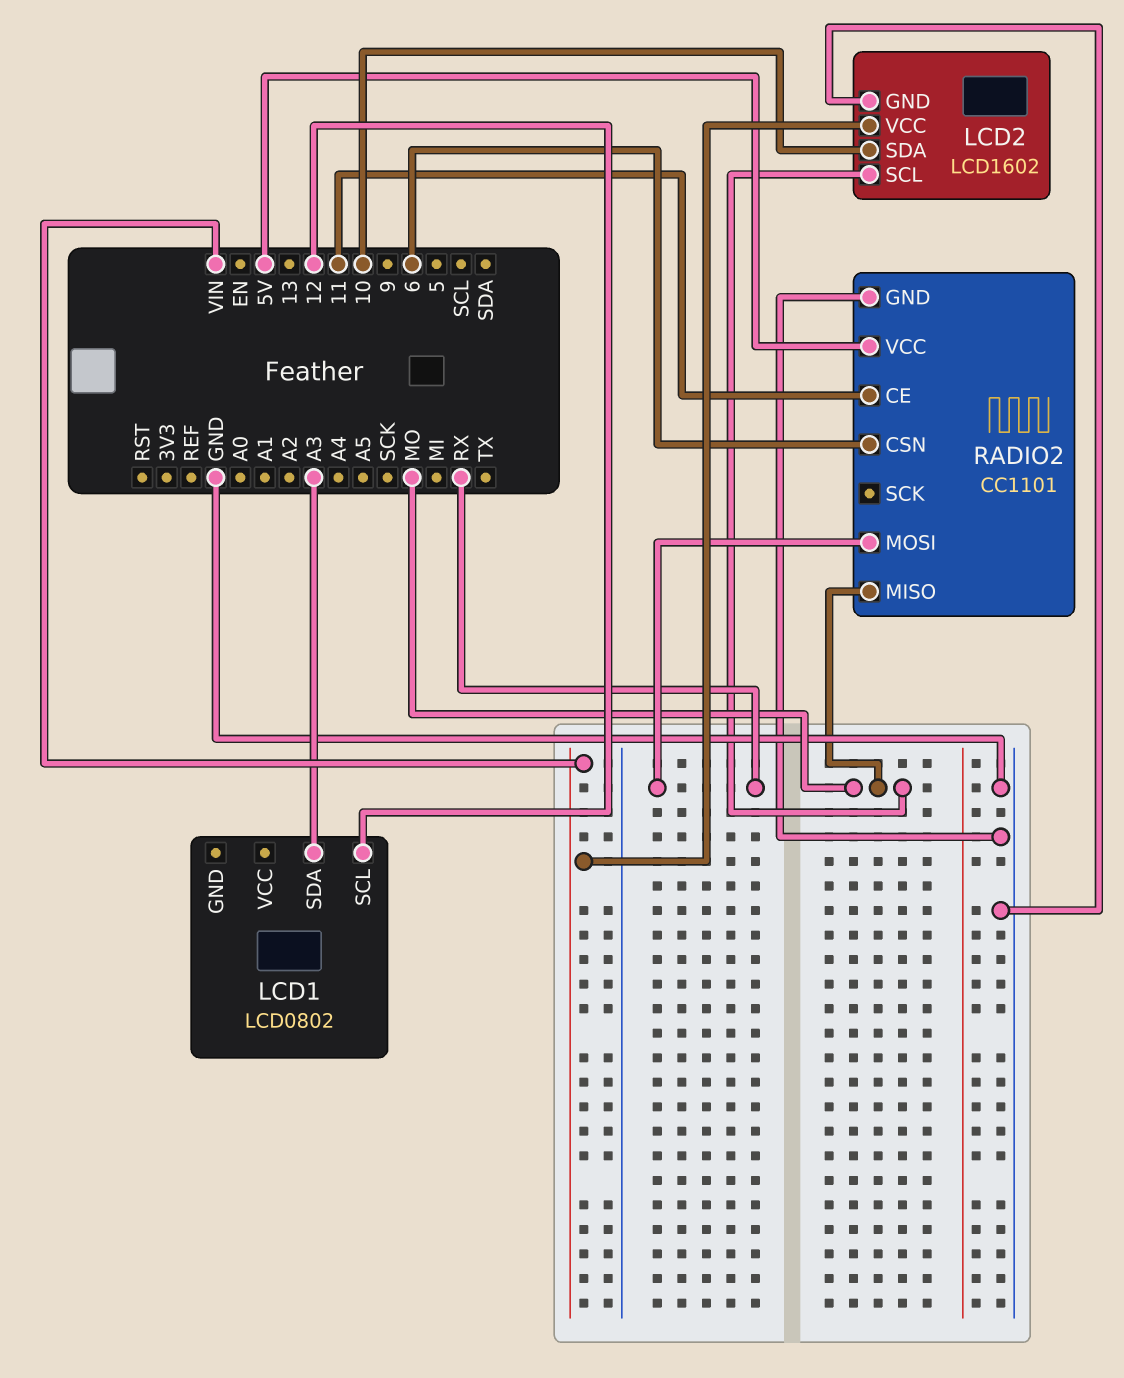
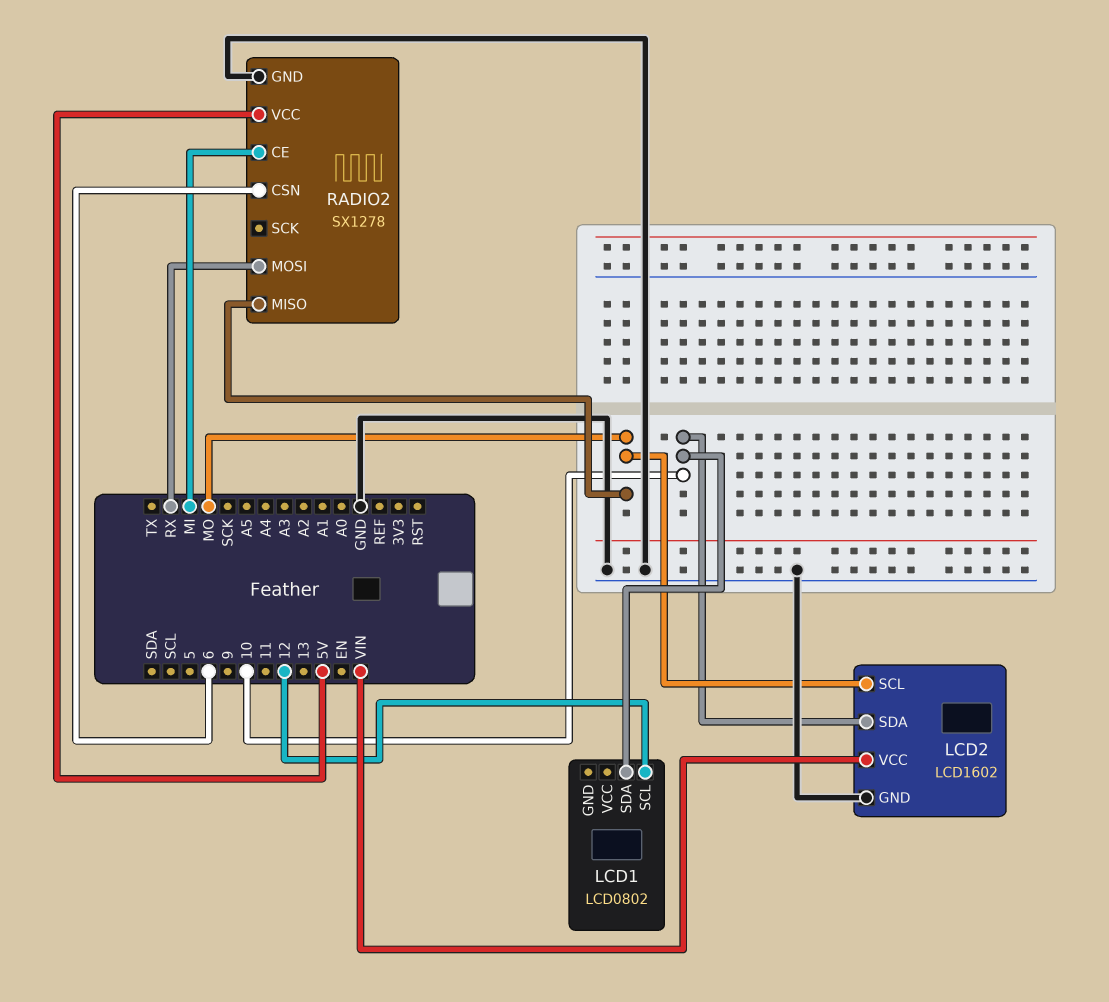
LCD1 pin SDA: A3 -> 10
RADIO2: CC1101 -> SX1278
RADIO2 pin CE: 11 -> MI

